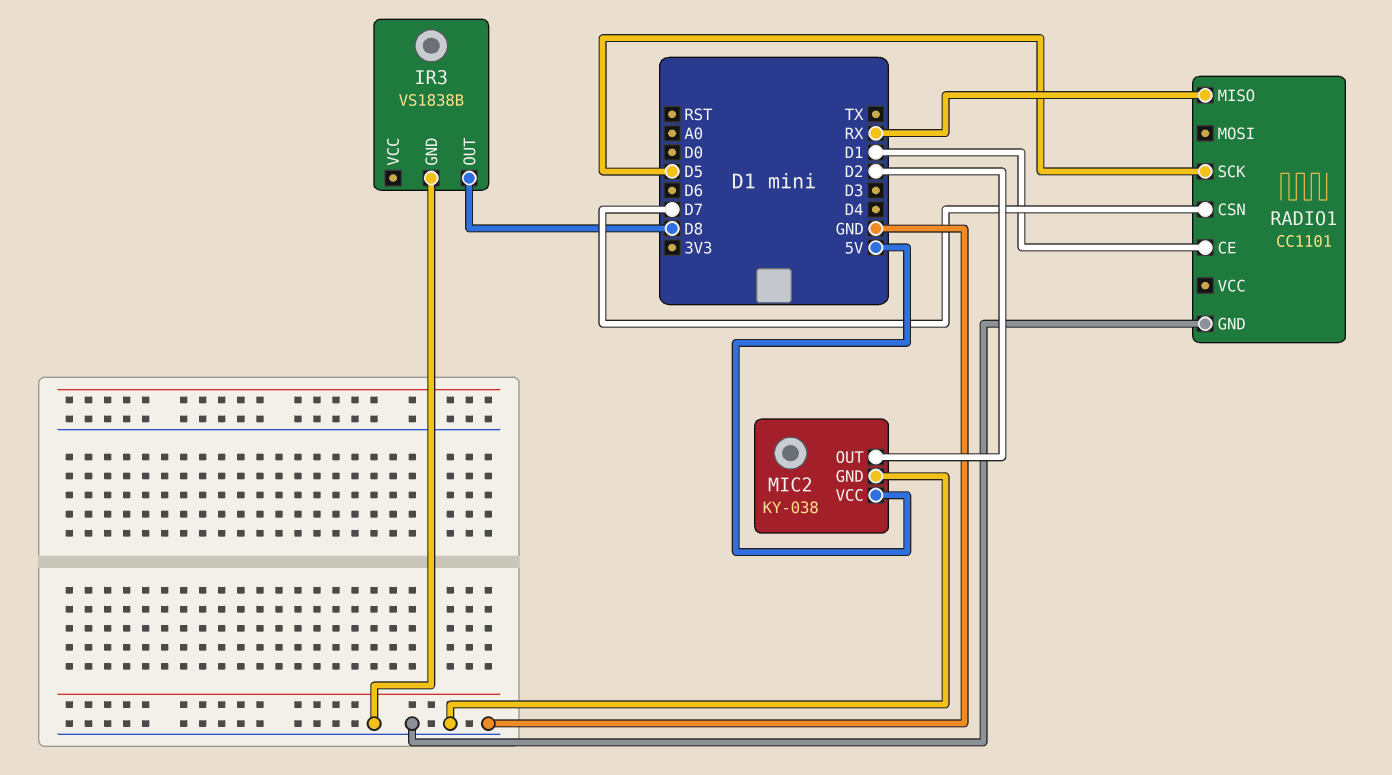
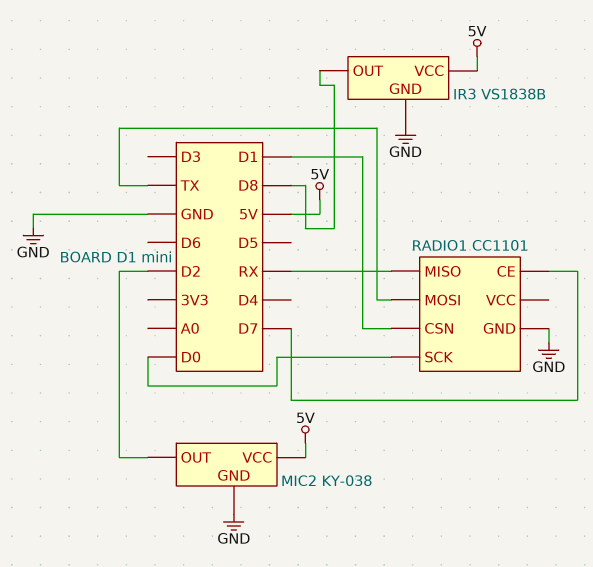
IR3 pin VCC: none -> 5V
RADIO1 pin CE: D1 -> D7
RADIO1 pin CSN: D7 -> D1
RADIO1 pin MOSI: none -> TX
RADIO1 pin SCK: D5 -> D0

